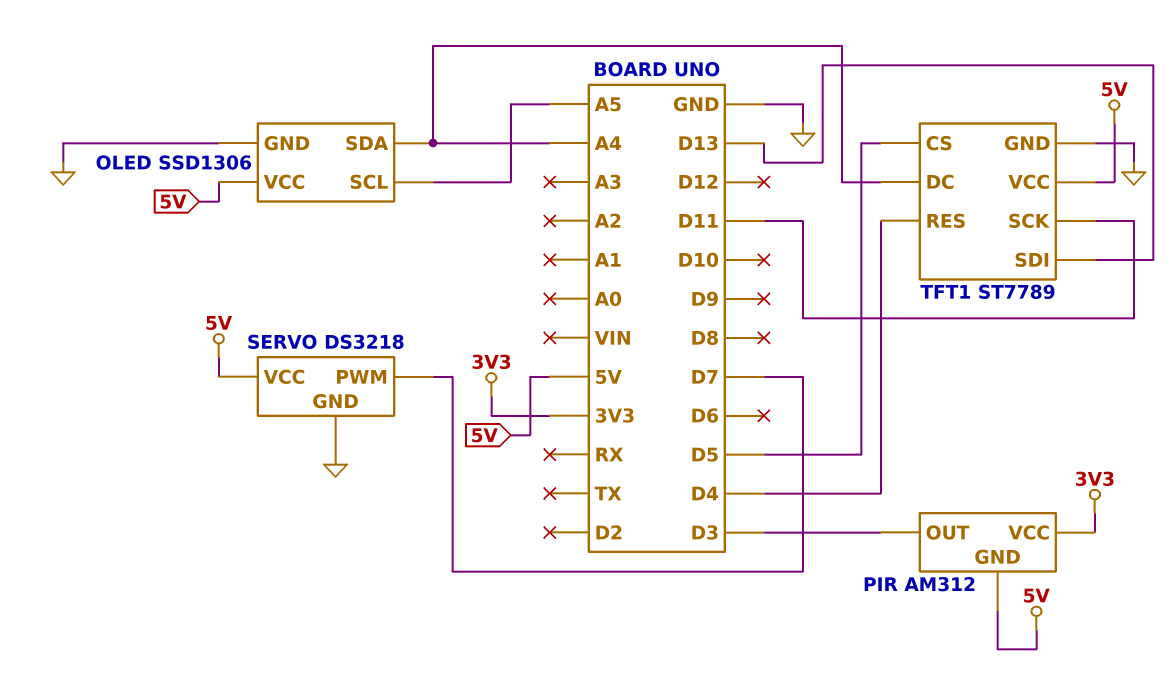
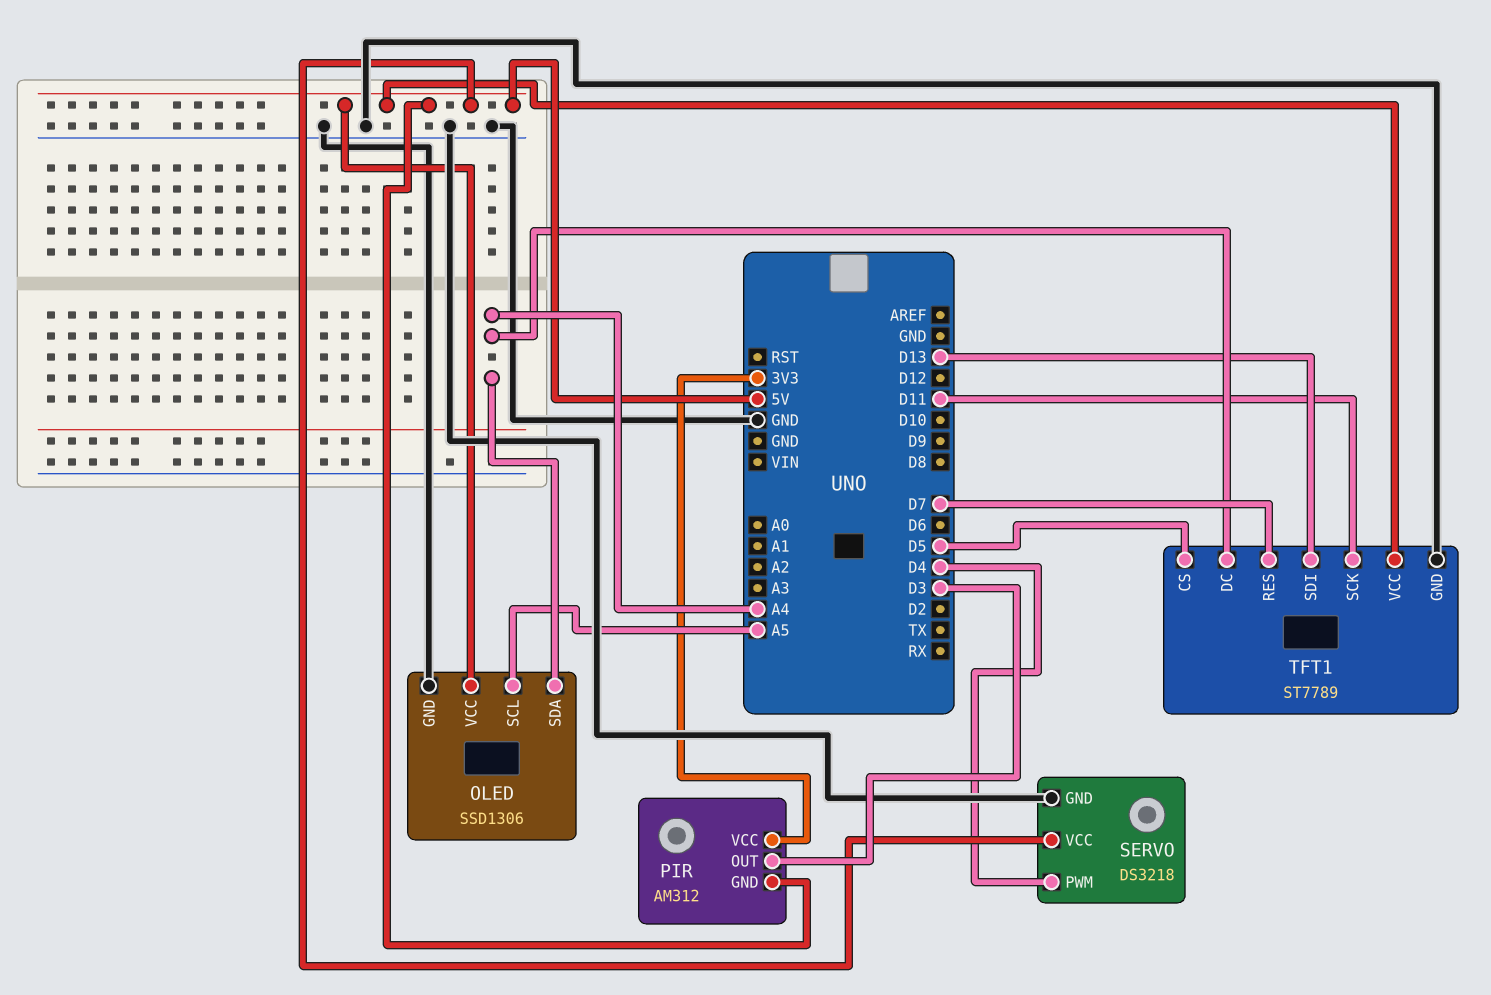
SERVO pin PWM: D7 -> D4
TFT1 pin RES: D4 -> D7

